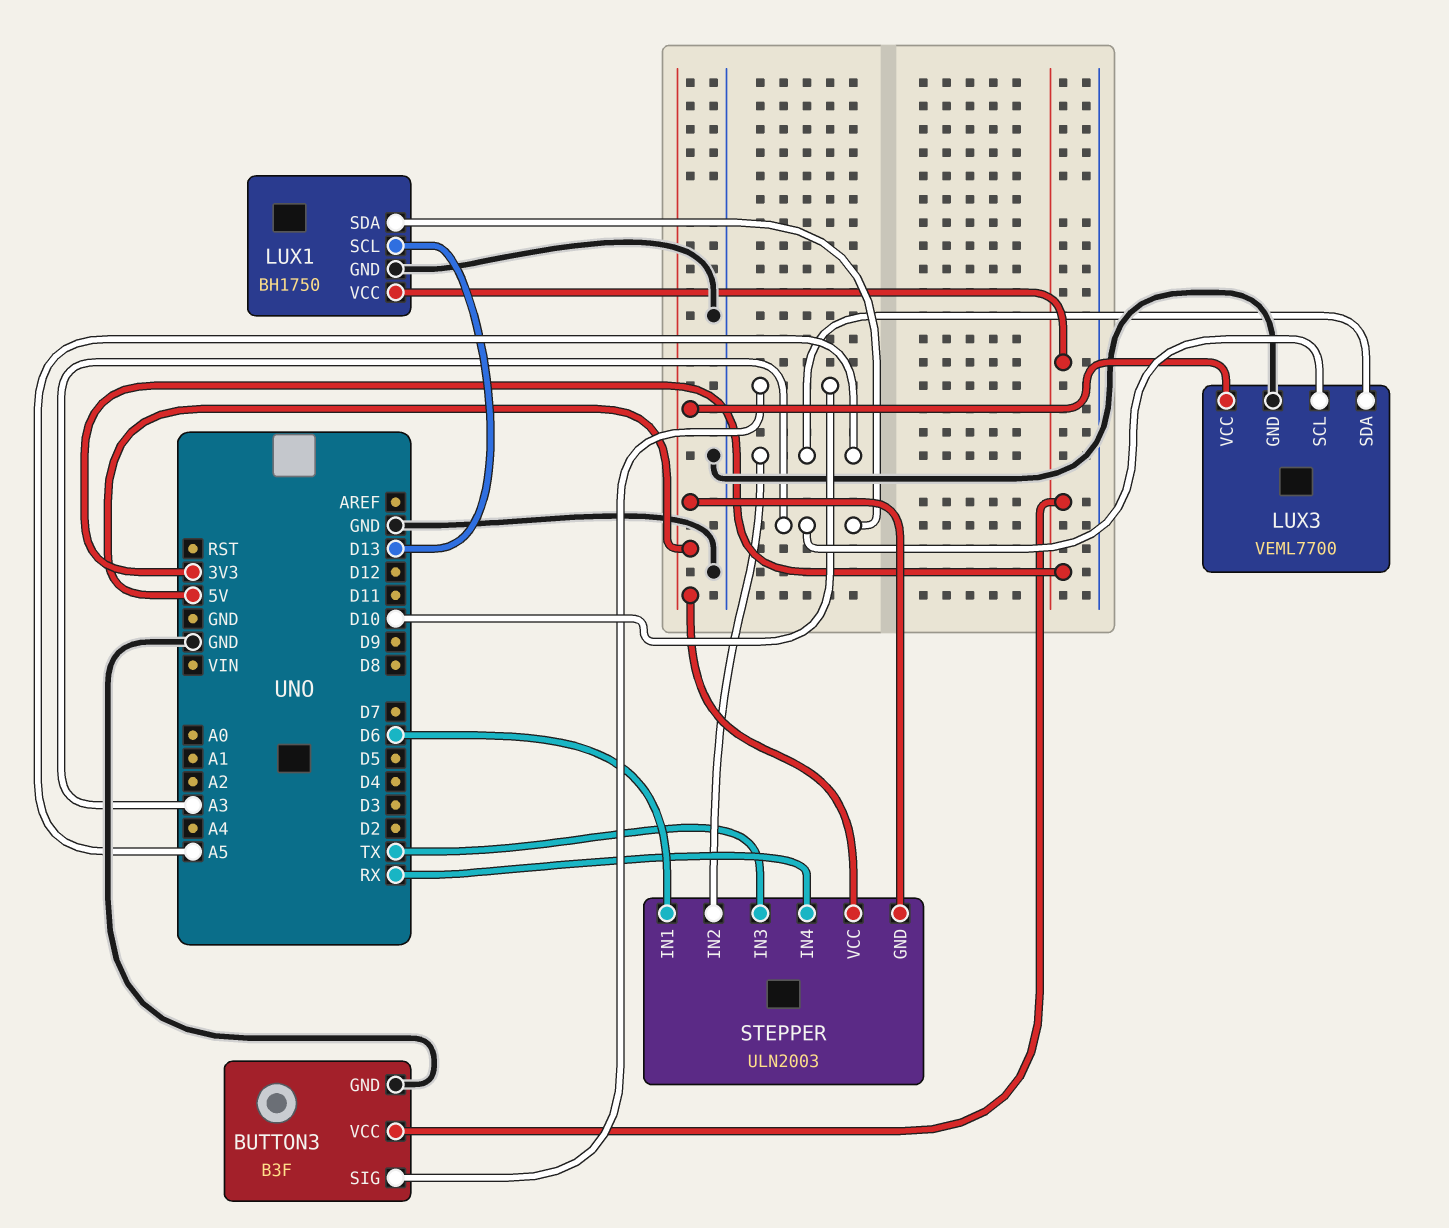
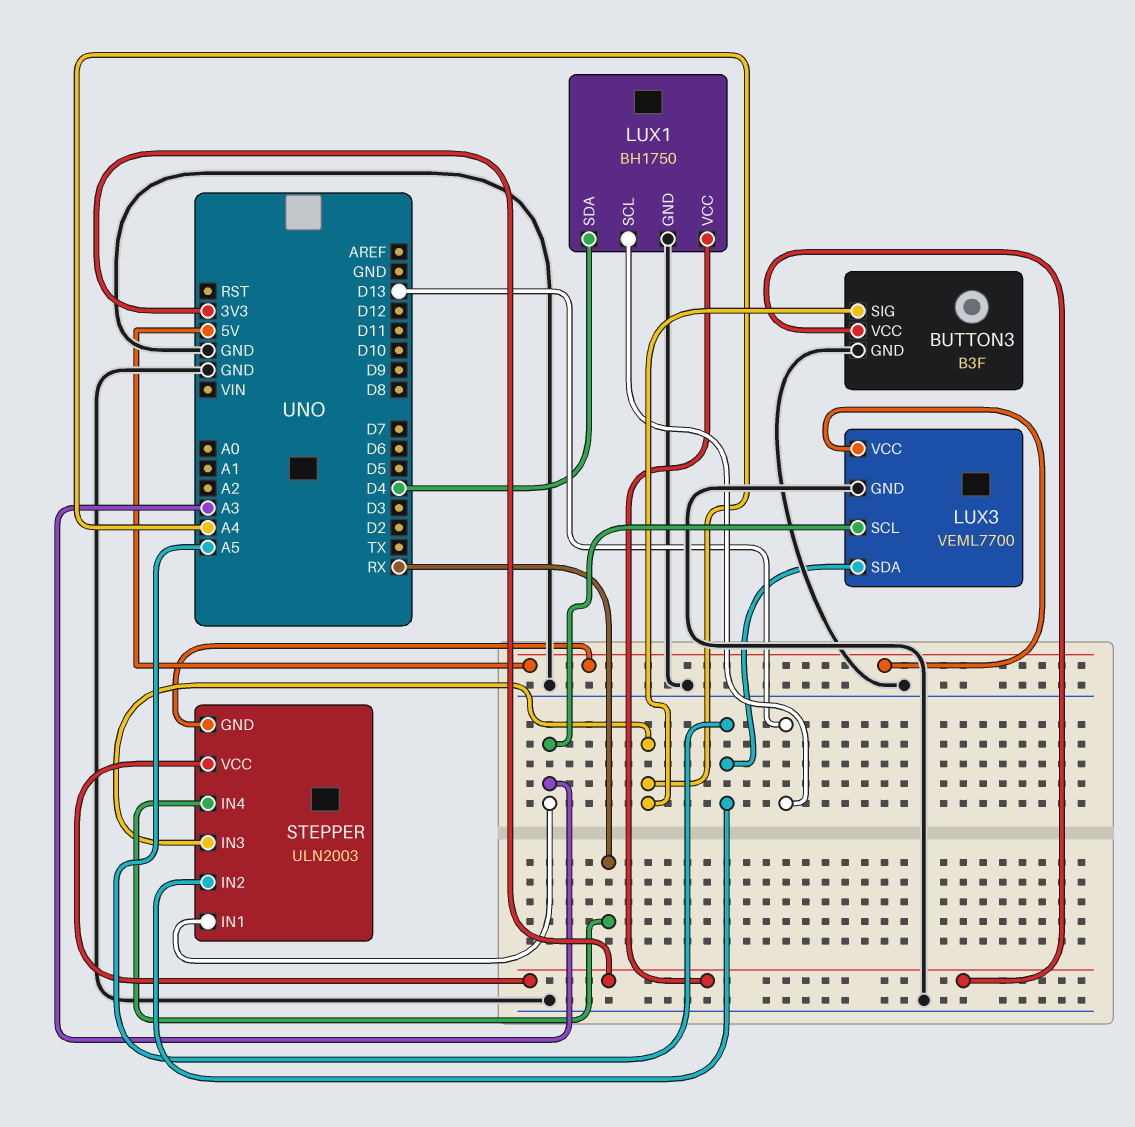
BUTTON3 pin SIG: D10 -> A4
LUX1 pin SDA: A3 -> D4
STEPPER pin IN1: D6 -> A3
STEPPER pin IN3: TX -> A4
STEPPER pin VCC: 5V -> 3V3

